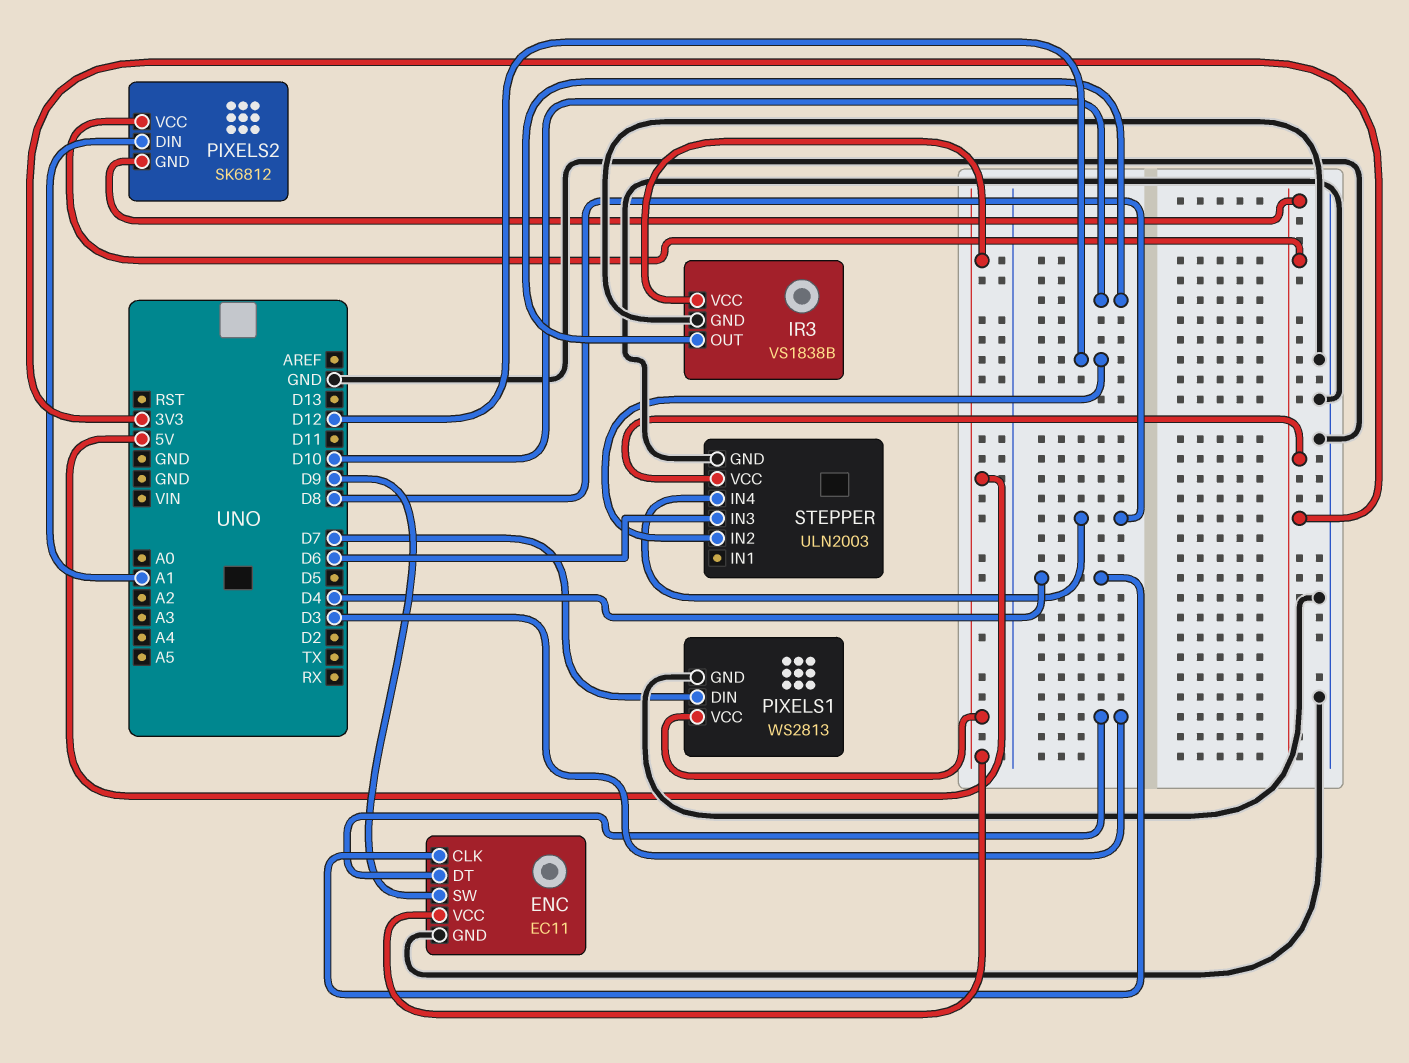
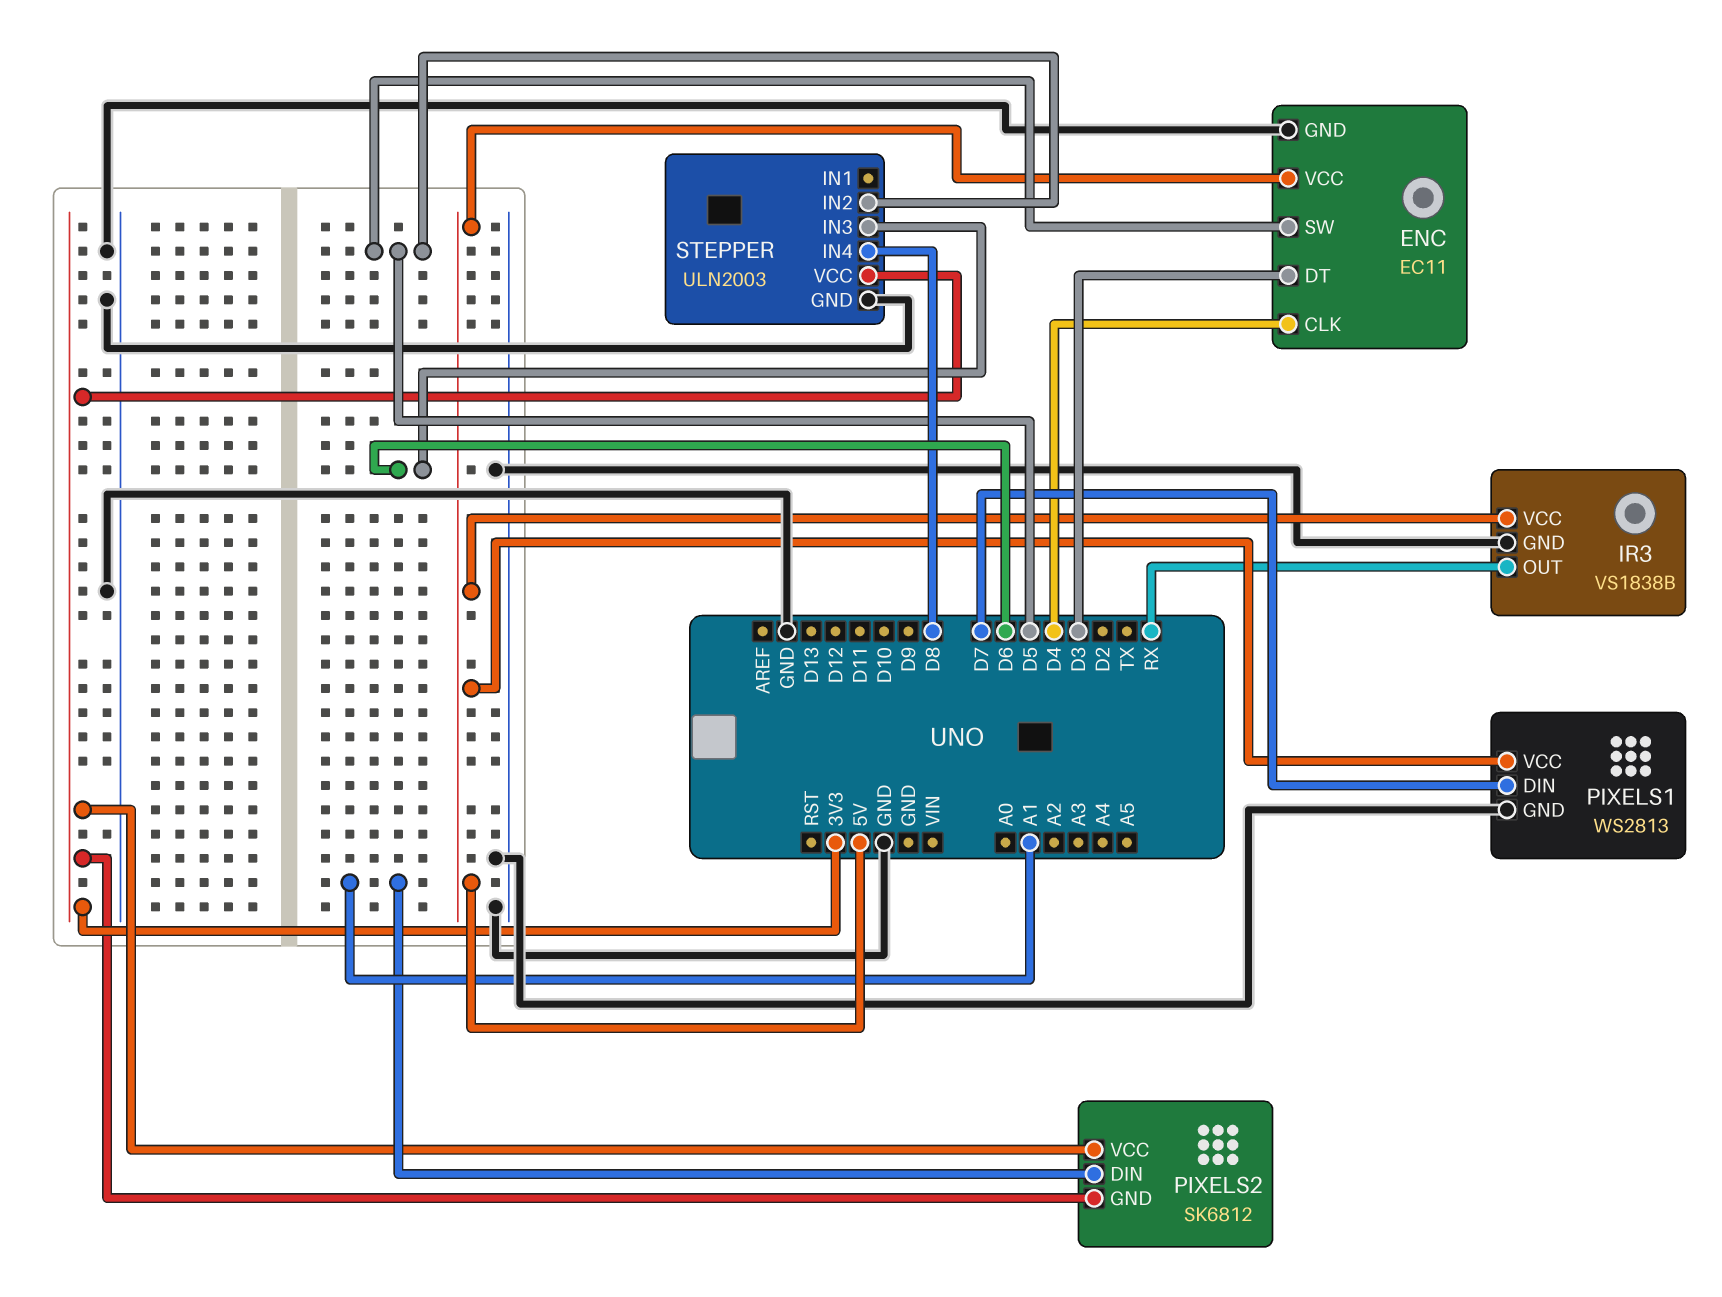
ENC pin SW: D9 -> D5
IR3 pin OUT: D10 -> RX
STEPPER pin IN2: D12 -> D5

